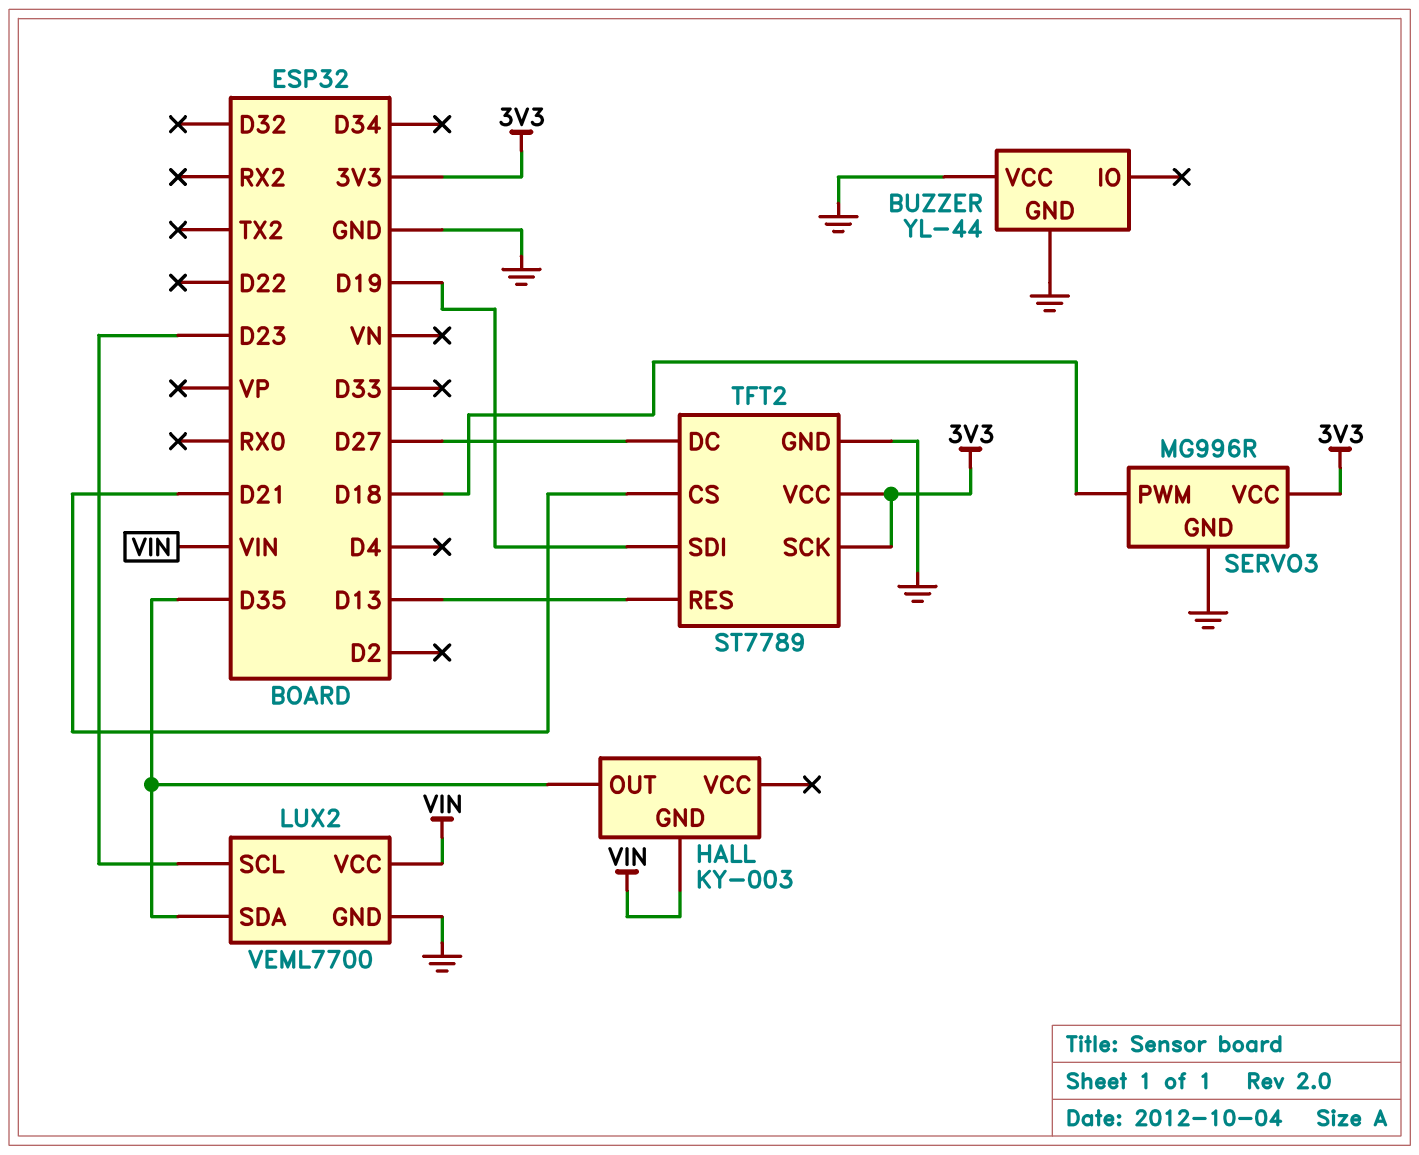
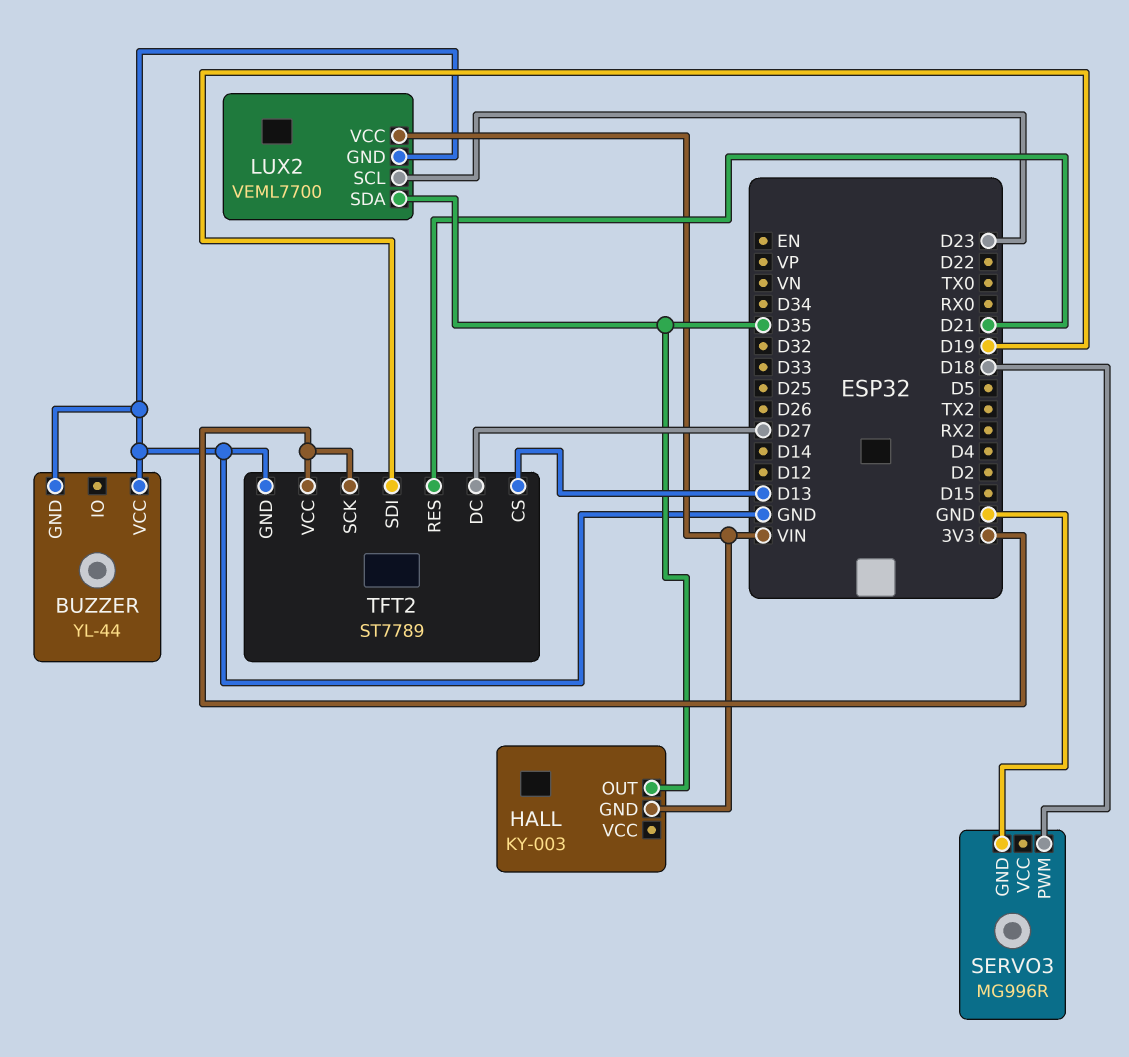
SERVO3 pin VCC: 3V3 -> none
TFT2 pin CS: D21 -> D13
TFT2 pin RES: D13 -> D21

